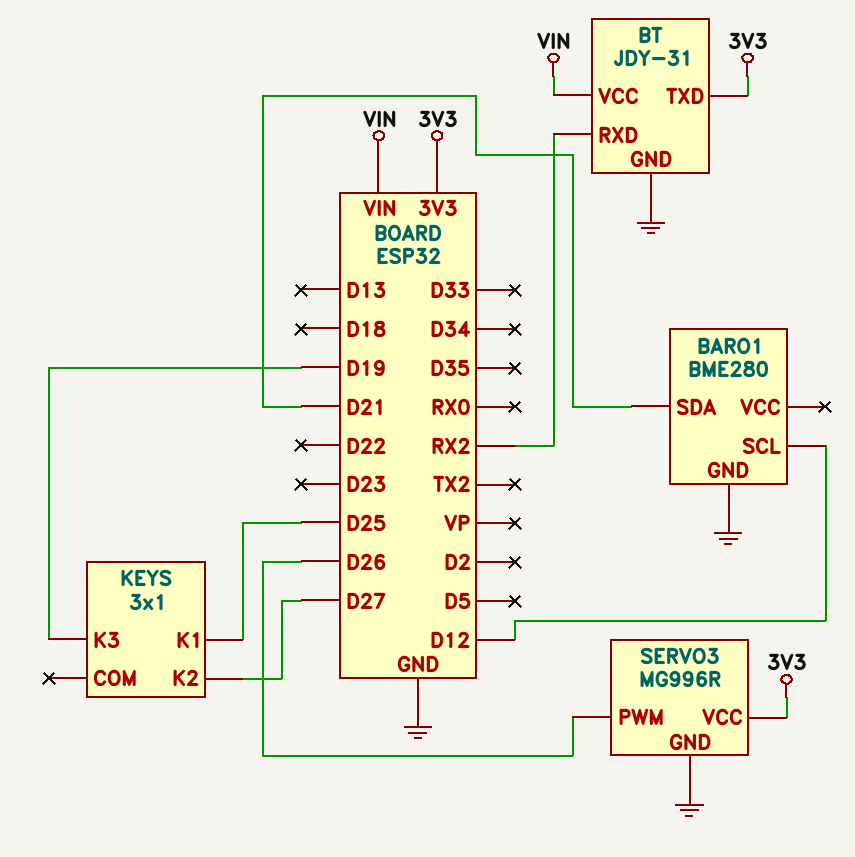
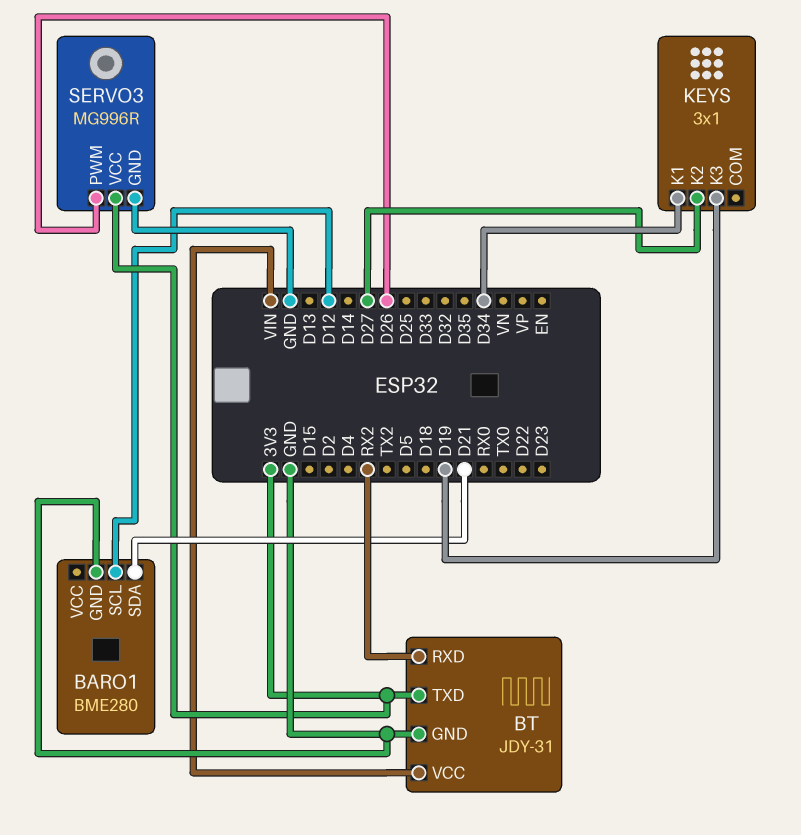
KEYS pin K1: D25 -> D34

